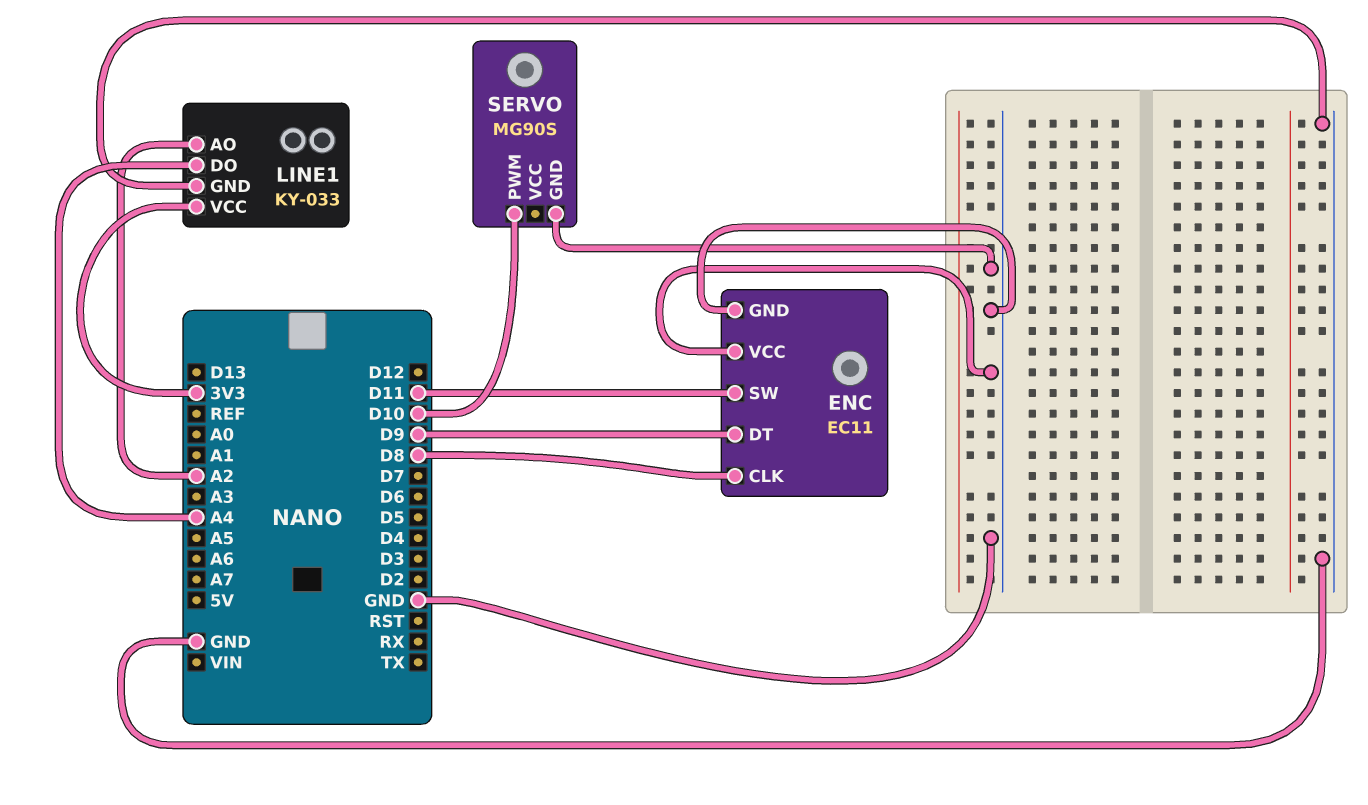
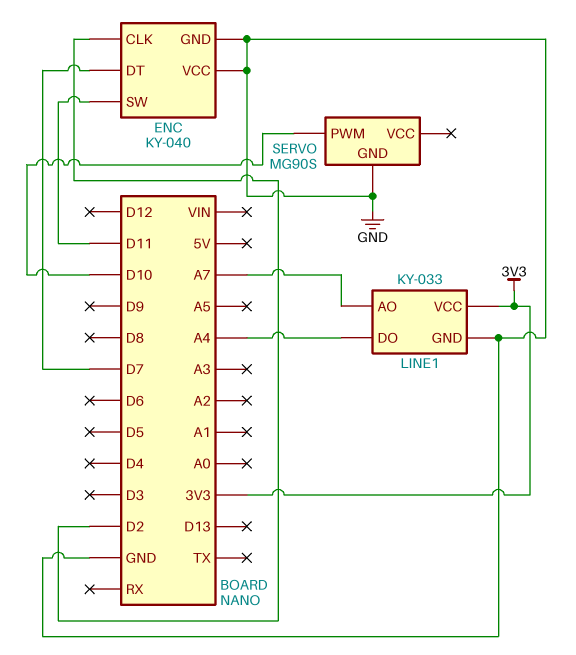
ENC: EC11 -> KY-040
ENC pin CLK: D8 -> D2
ENC pin DT: D9 -> D7
LINE1 pin AO: A2 -> A7

